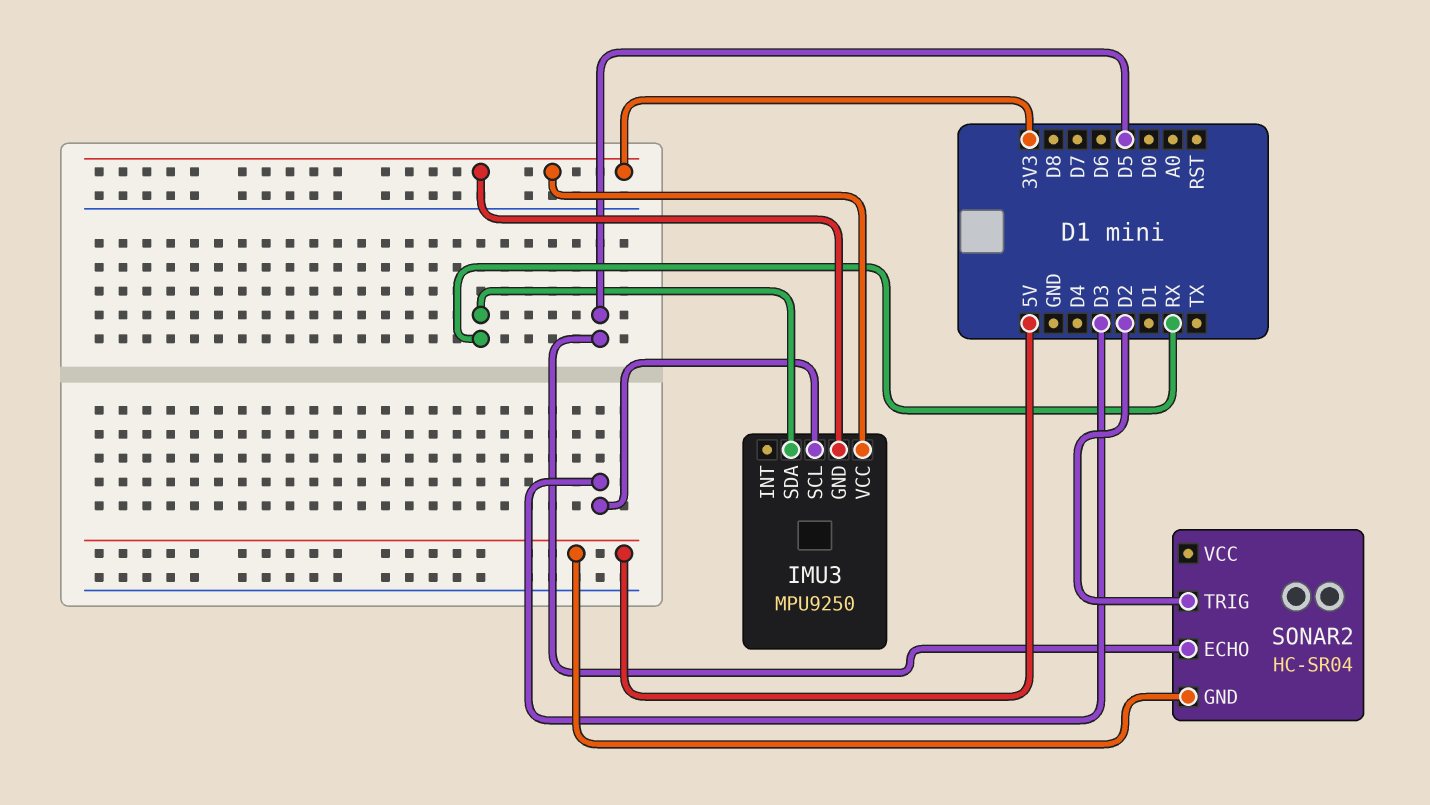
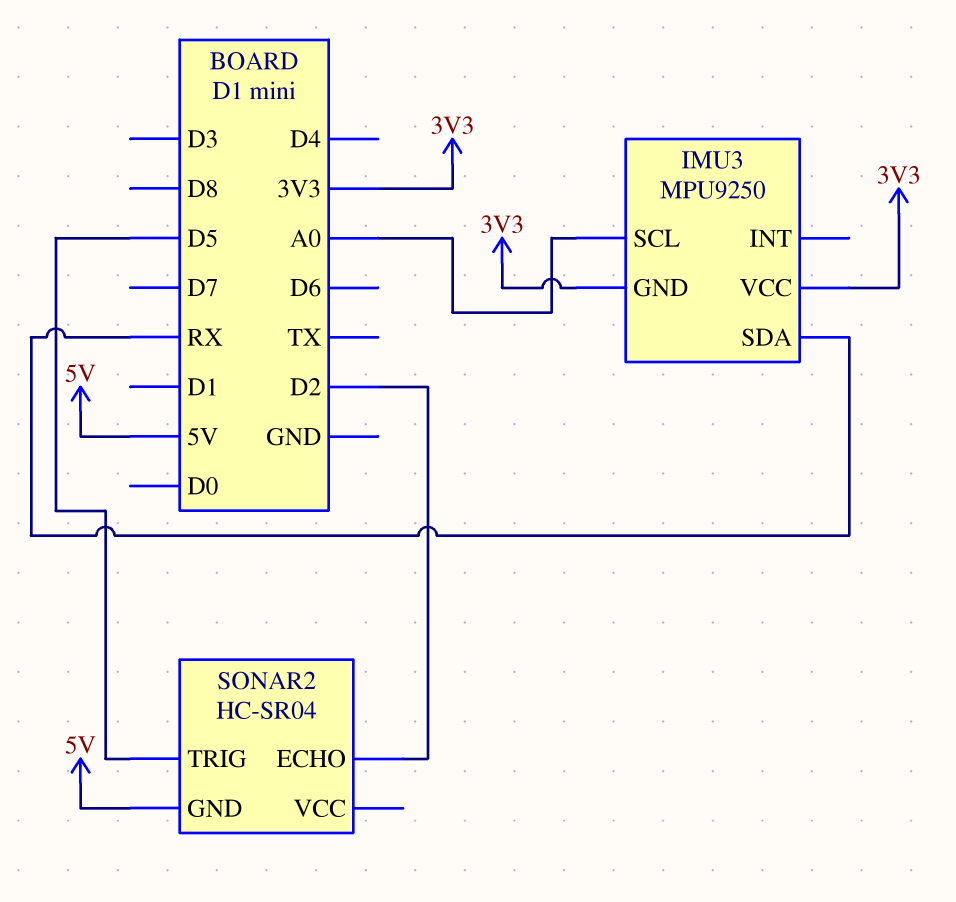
IMU3 pin SCL: D3 -> A0
SONAR2 pin ECHO: D5 -> D2
SONAR2 pin TRIG: D2 -> D5

